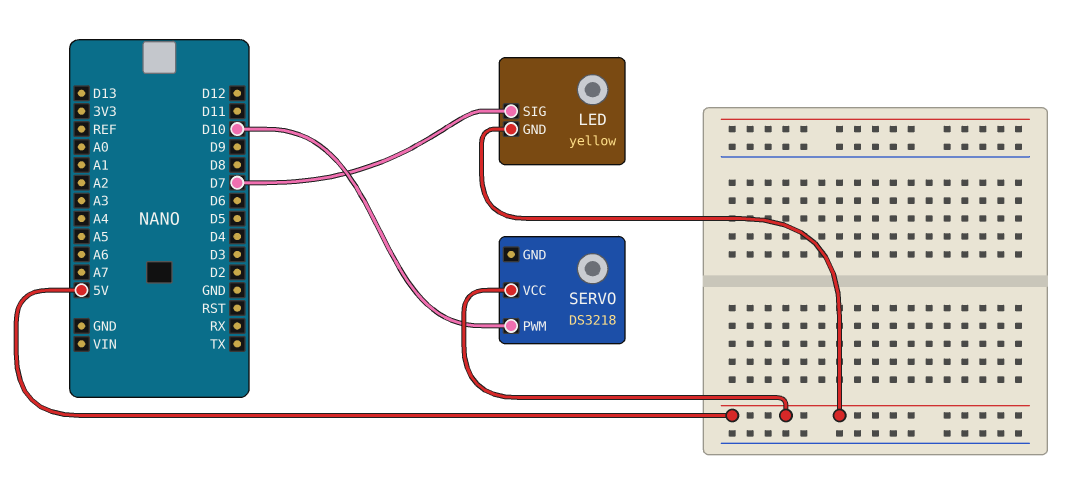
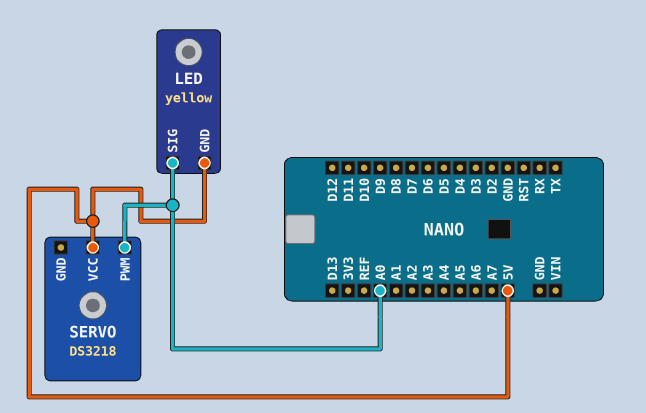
LED pin SIG: D7 -> A0
SERVO pin PWM: D10 -> A0

